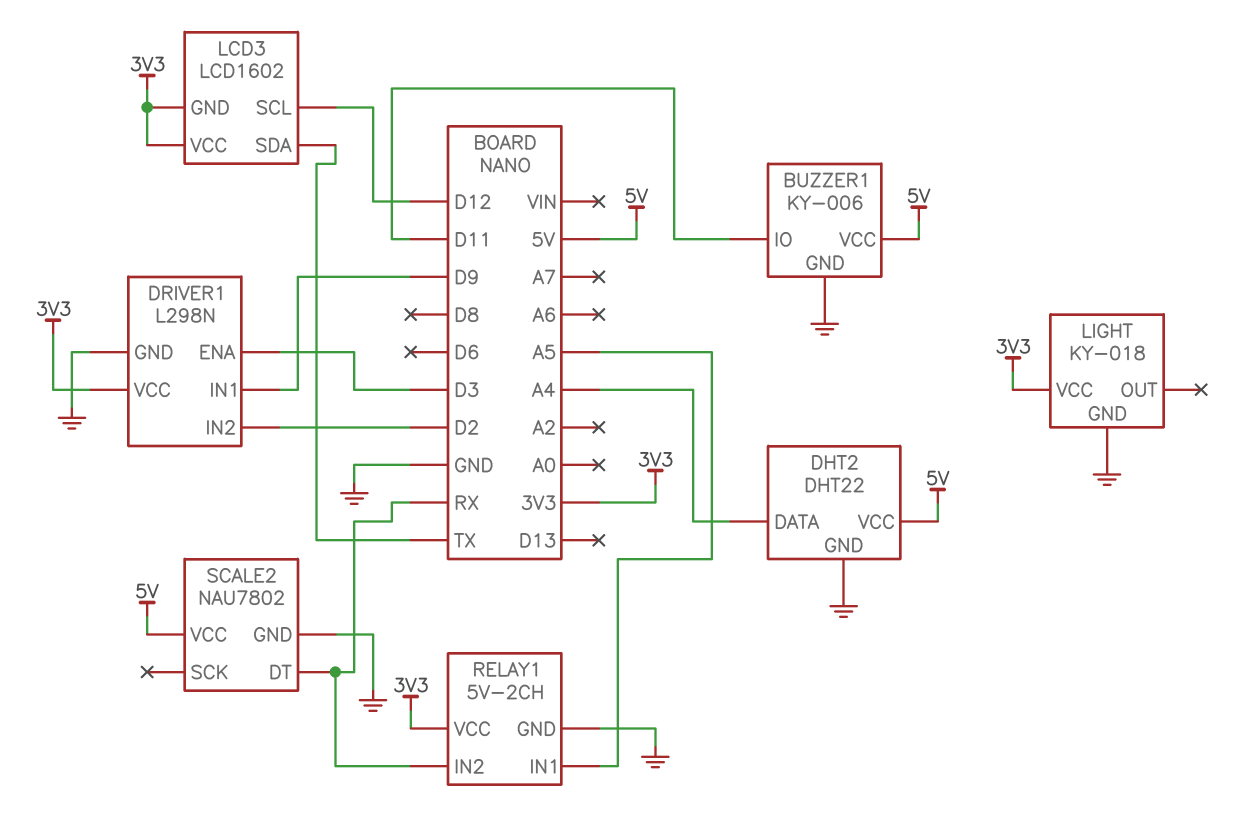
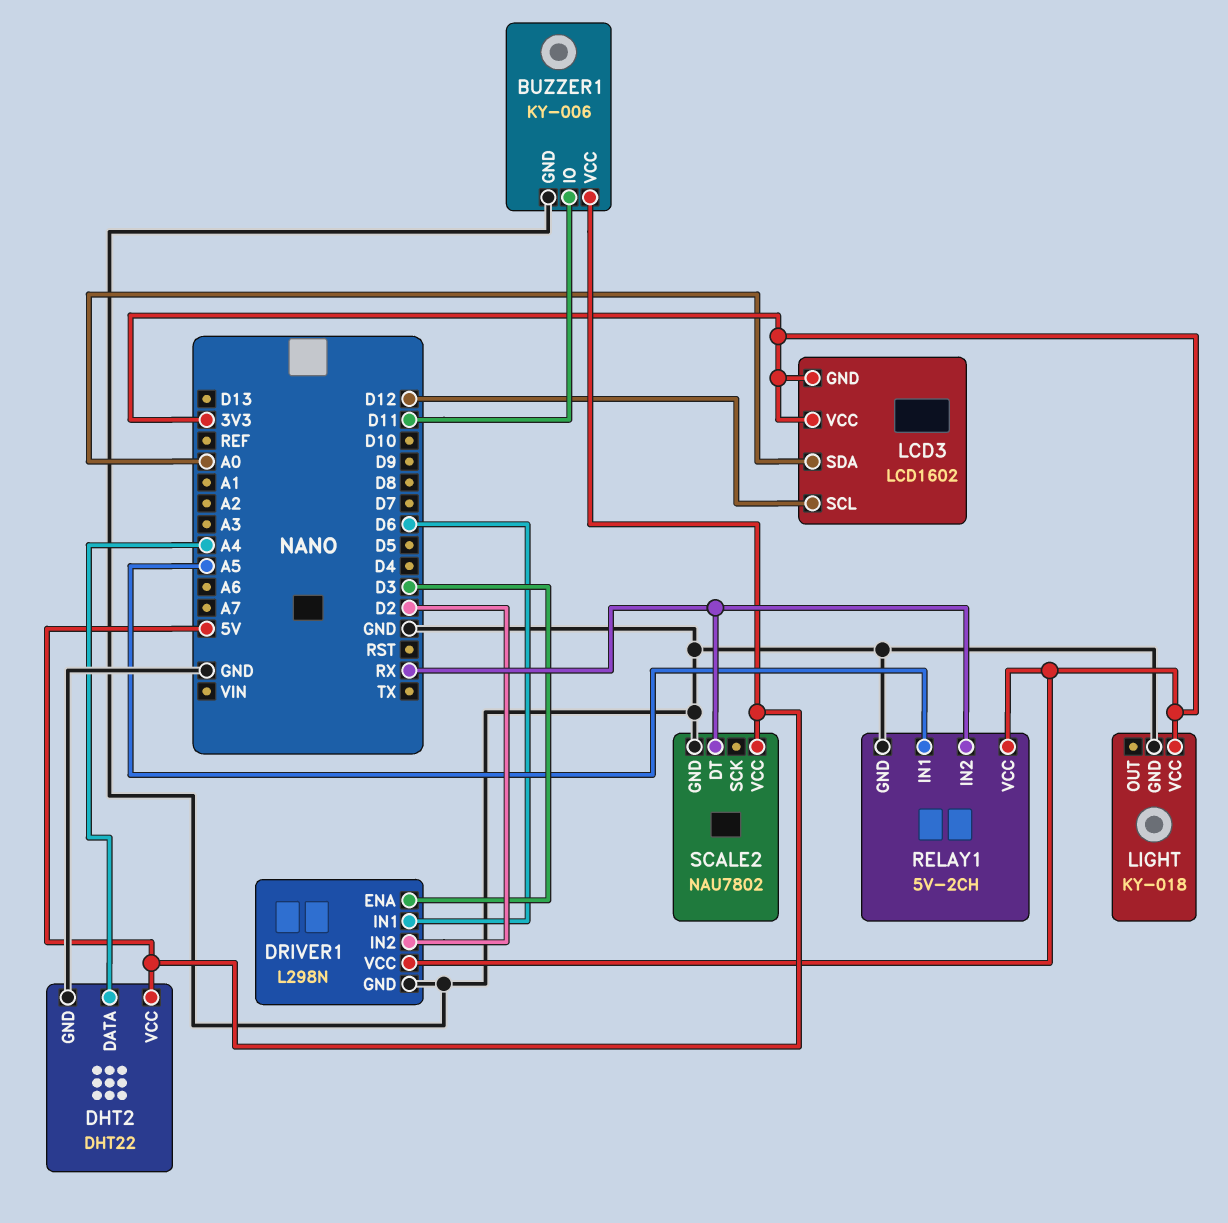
DRIVER1 pin IN1: D9 -> D6
LCD3 pin SDA: TX -> A0

